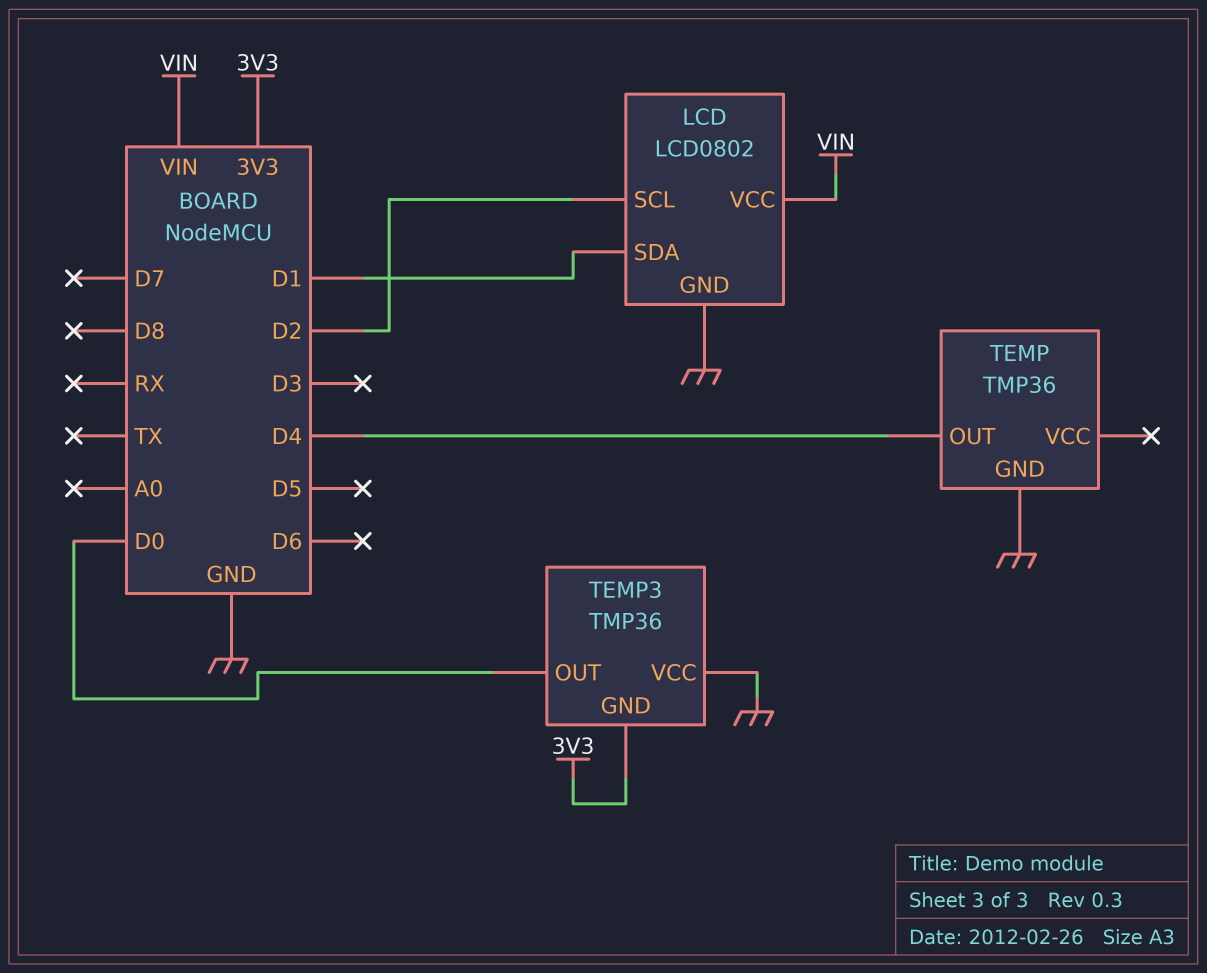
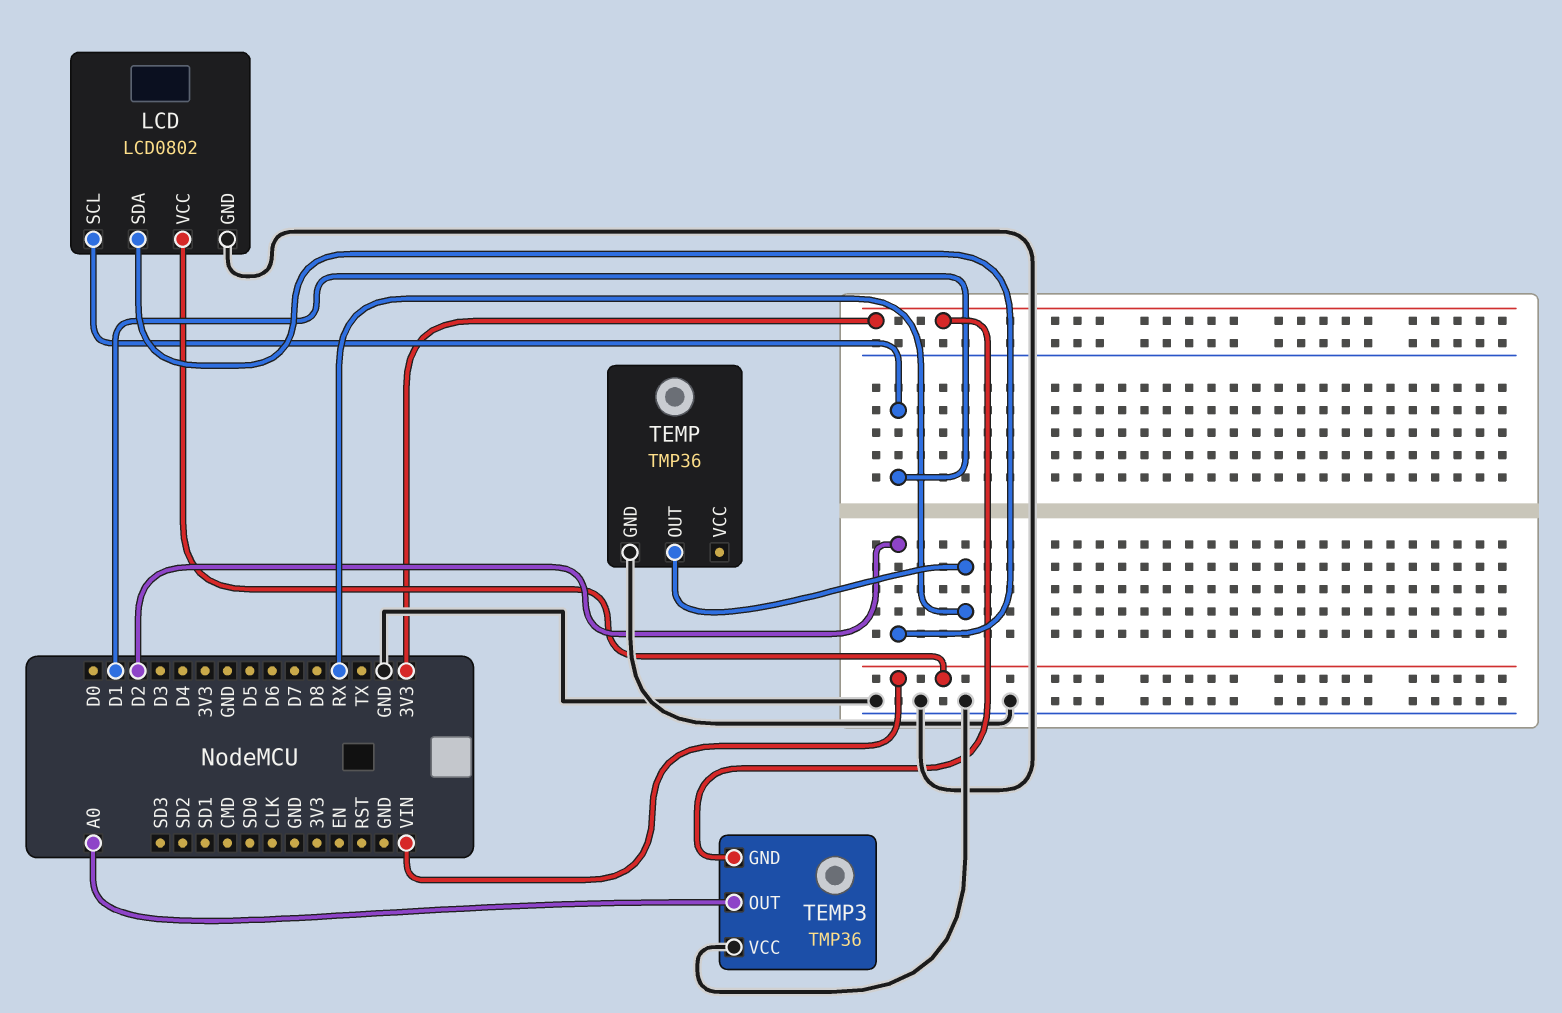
LCD pin SCL: D2 -> D1
LCD pin SDA: D1 -> D2
TEMP pin OUT: D4 -> RX
TEMP3 pin OUT: D0 -> A0

